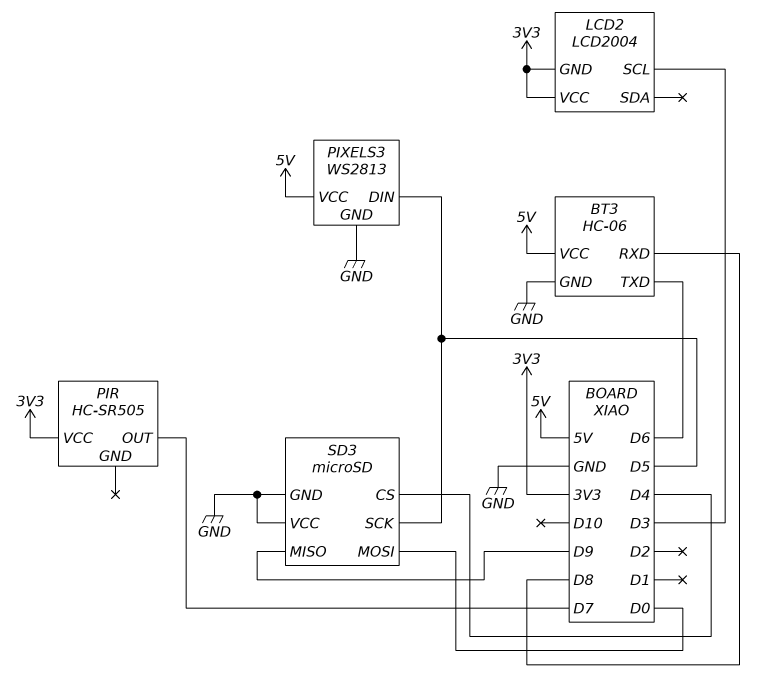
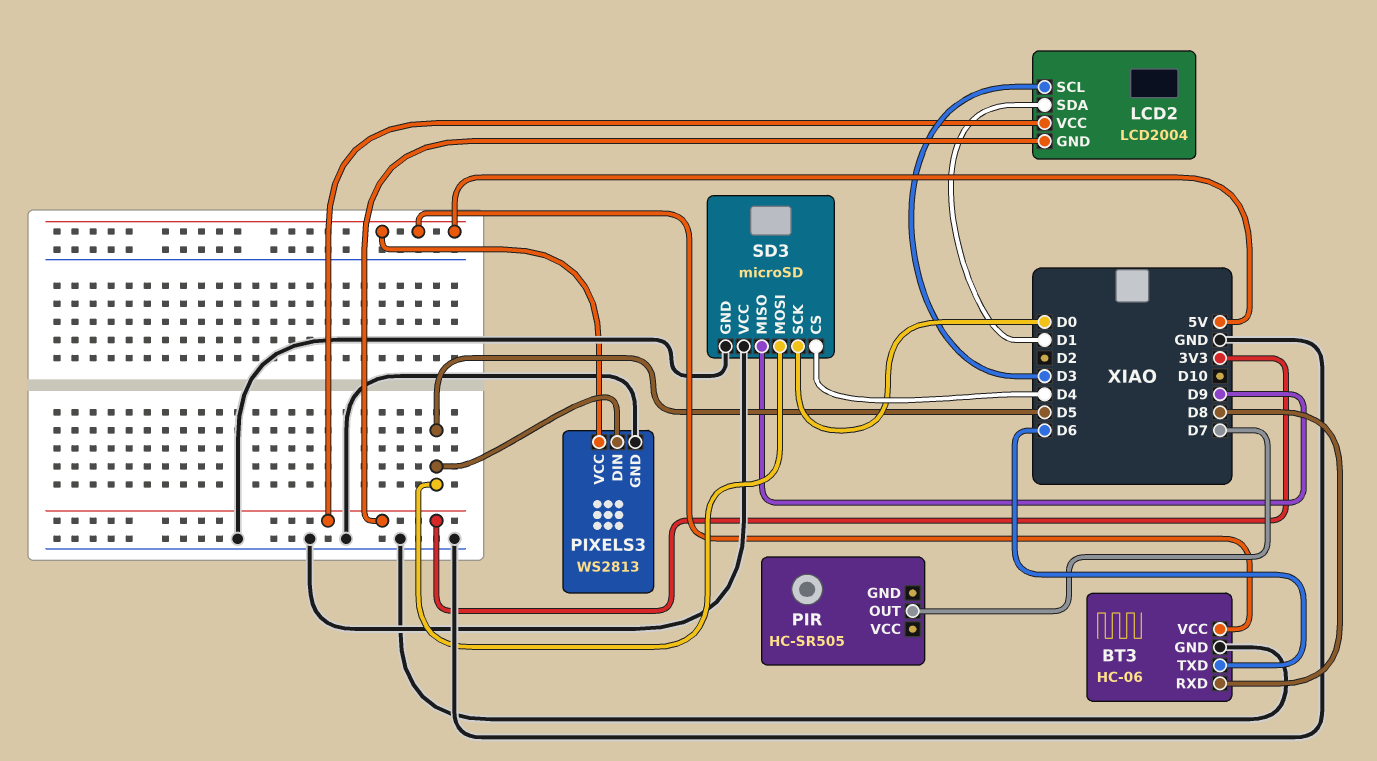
LCD2 pin SDA: none -> D1
PIR pin VCC: 3V3 -> none
SD3 pin MOSI: D0 -> D5
SD3 pin SCK: D5 -> D0

